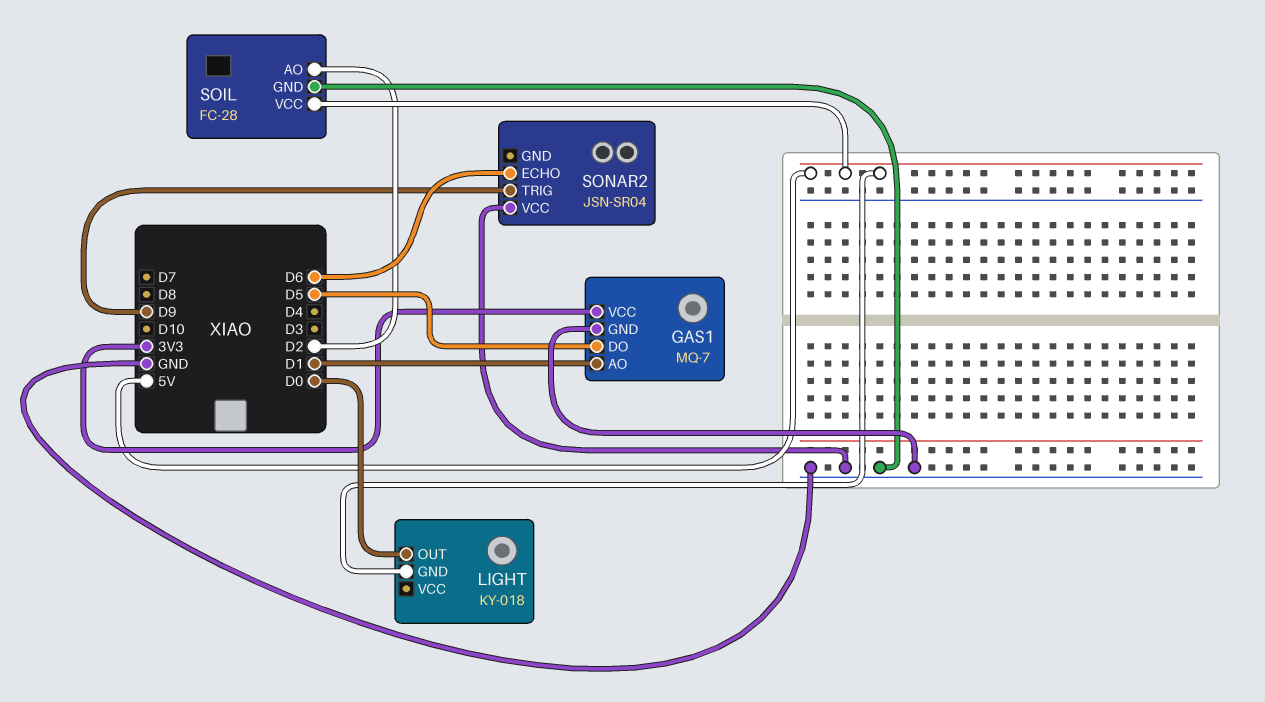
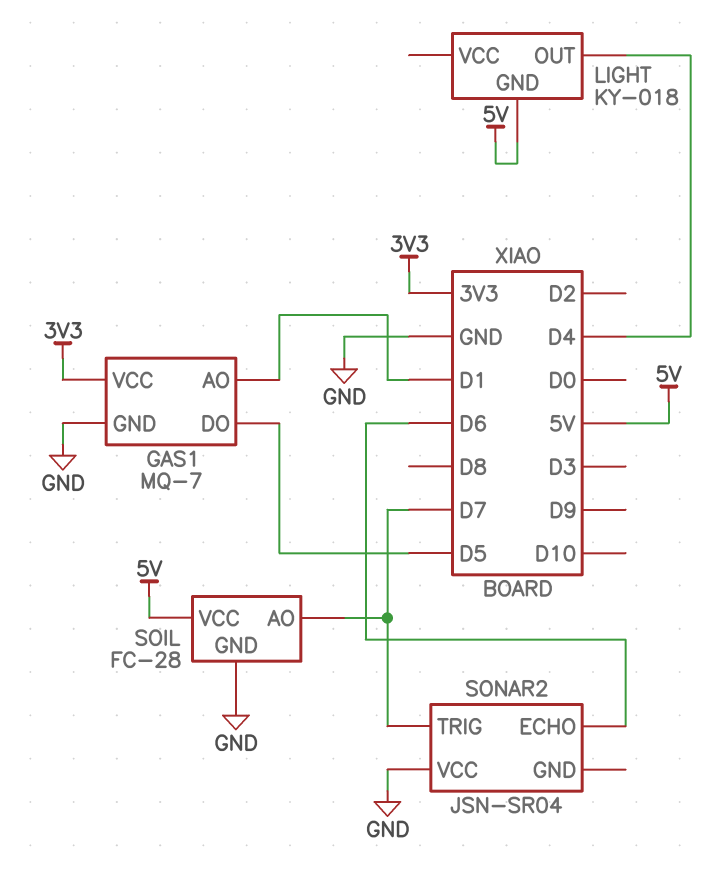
LIGHT pin OUT: D0 -> D4
SOIL pin AO: D2 -> D7
SONAR2 pin TRIG: D9 -> D7

